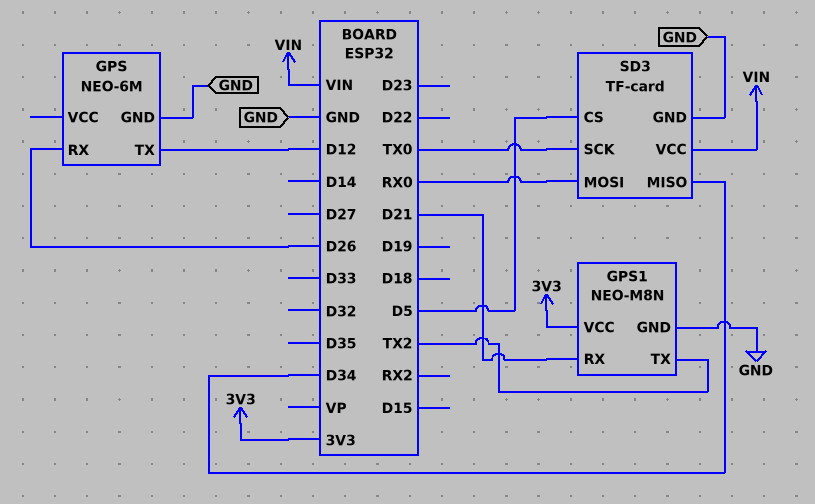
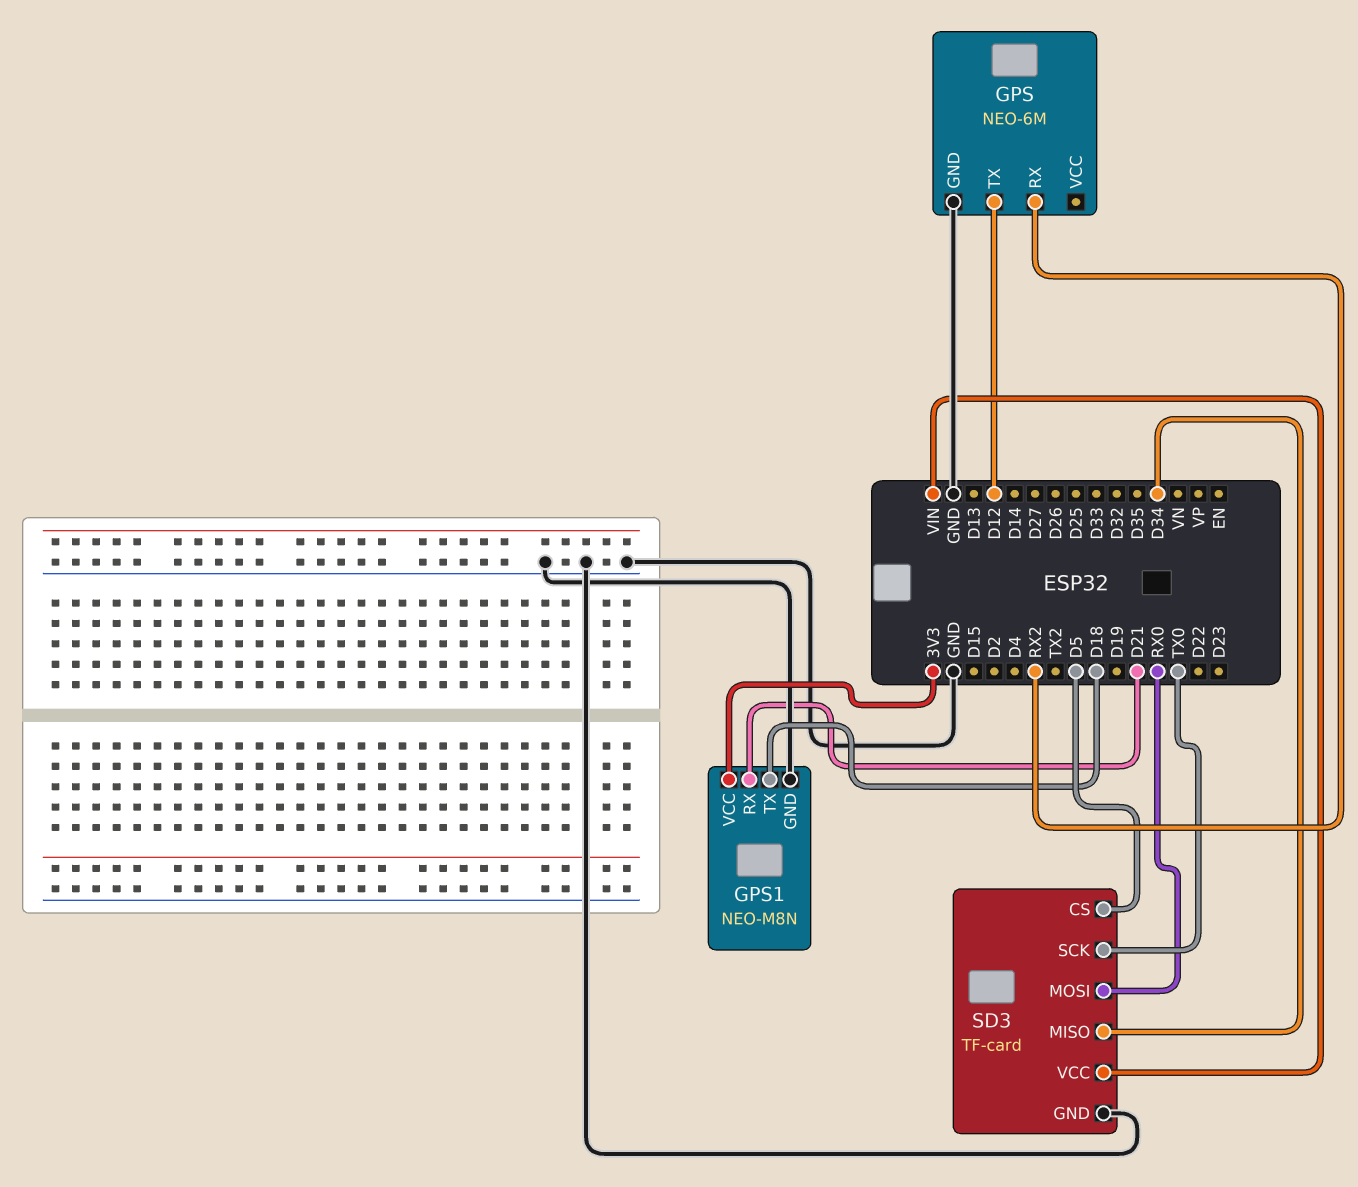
GPS pin RX: D26 -> RX2
GPS1 pin TX: TX2 -> D18

